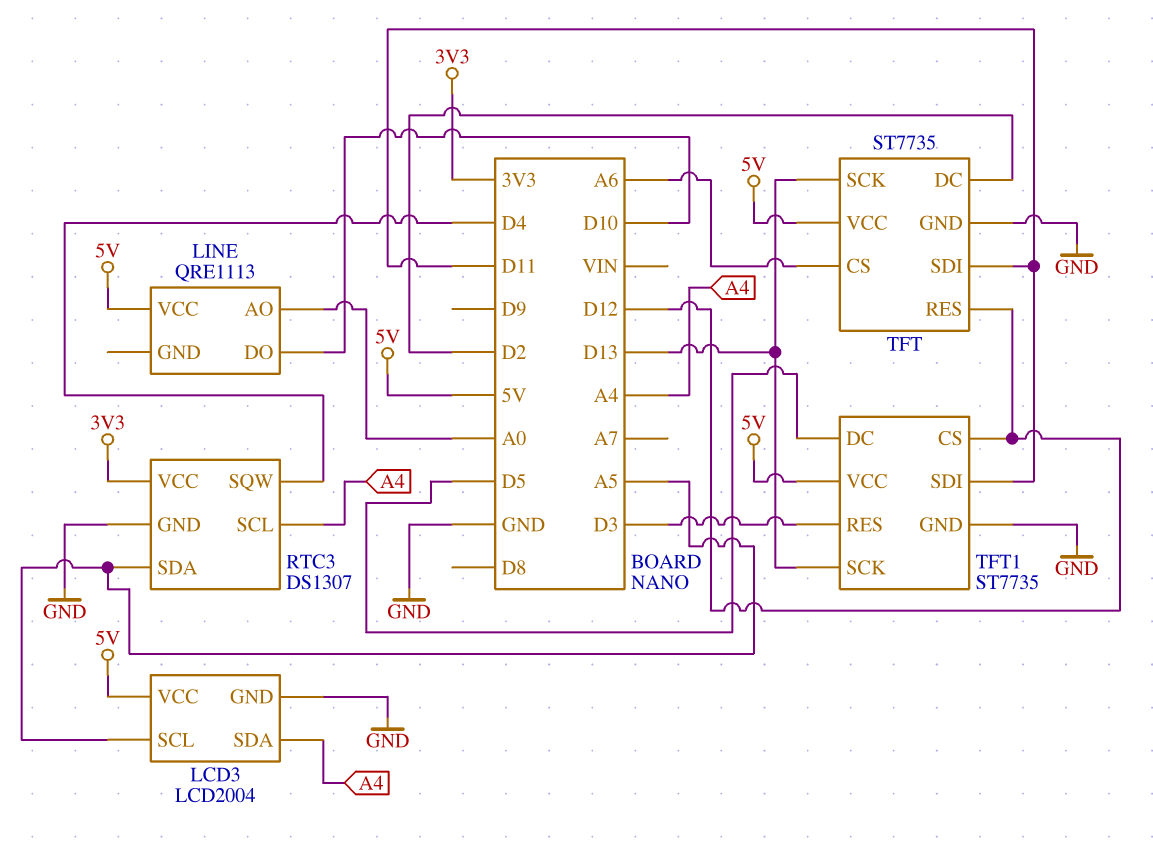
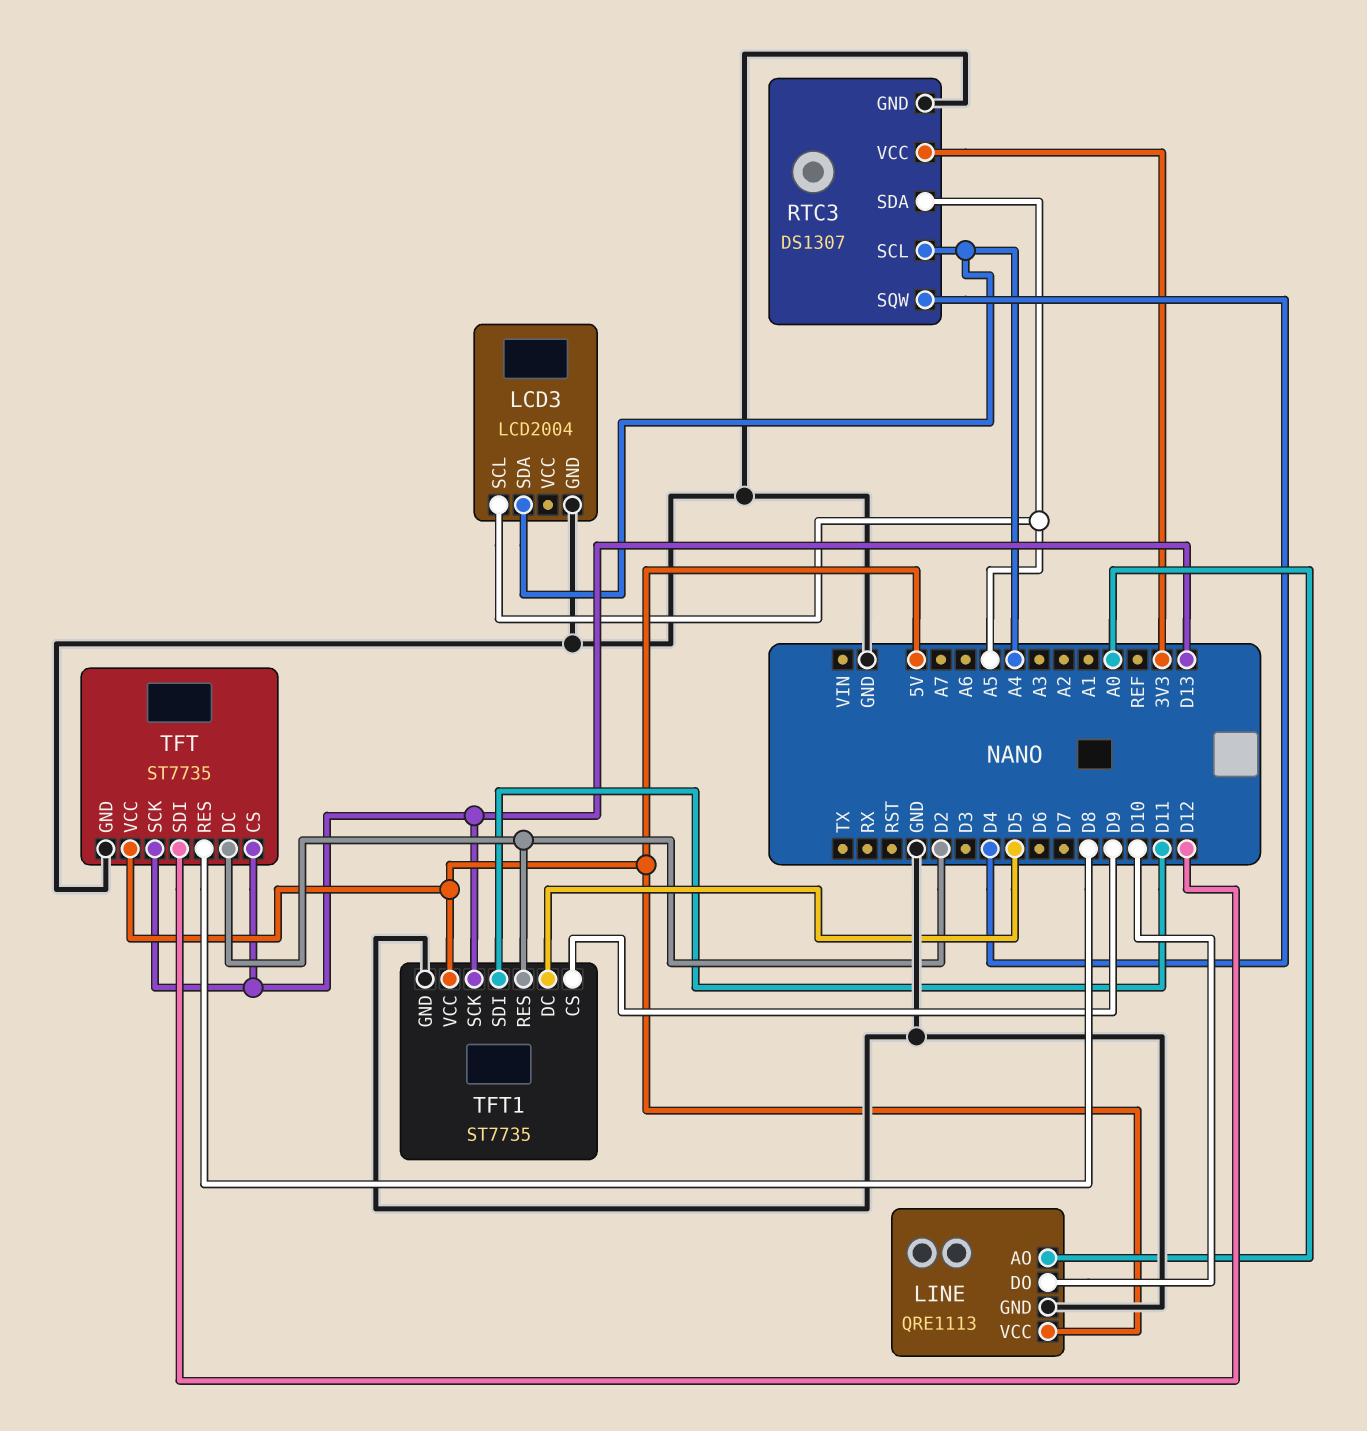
LCD3 pin VCC: 5V -> none
LINE pin GND: none -> GND
TFT pin CS: A6 -> D13
TFT pin RES: D12 -> D8
TFT pin SDI: D11 -> D12
TFT1 pin CS: D12 -> D9
TFT1 pin RES: D3 -> D2

